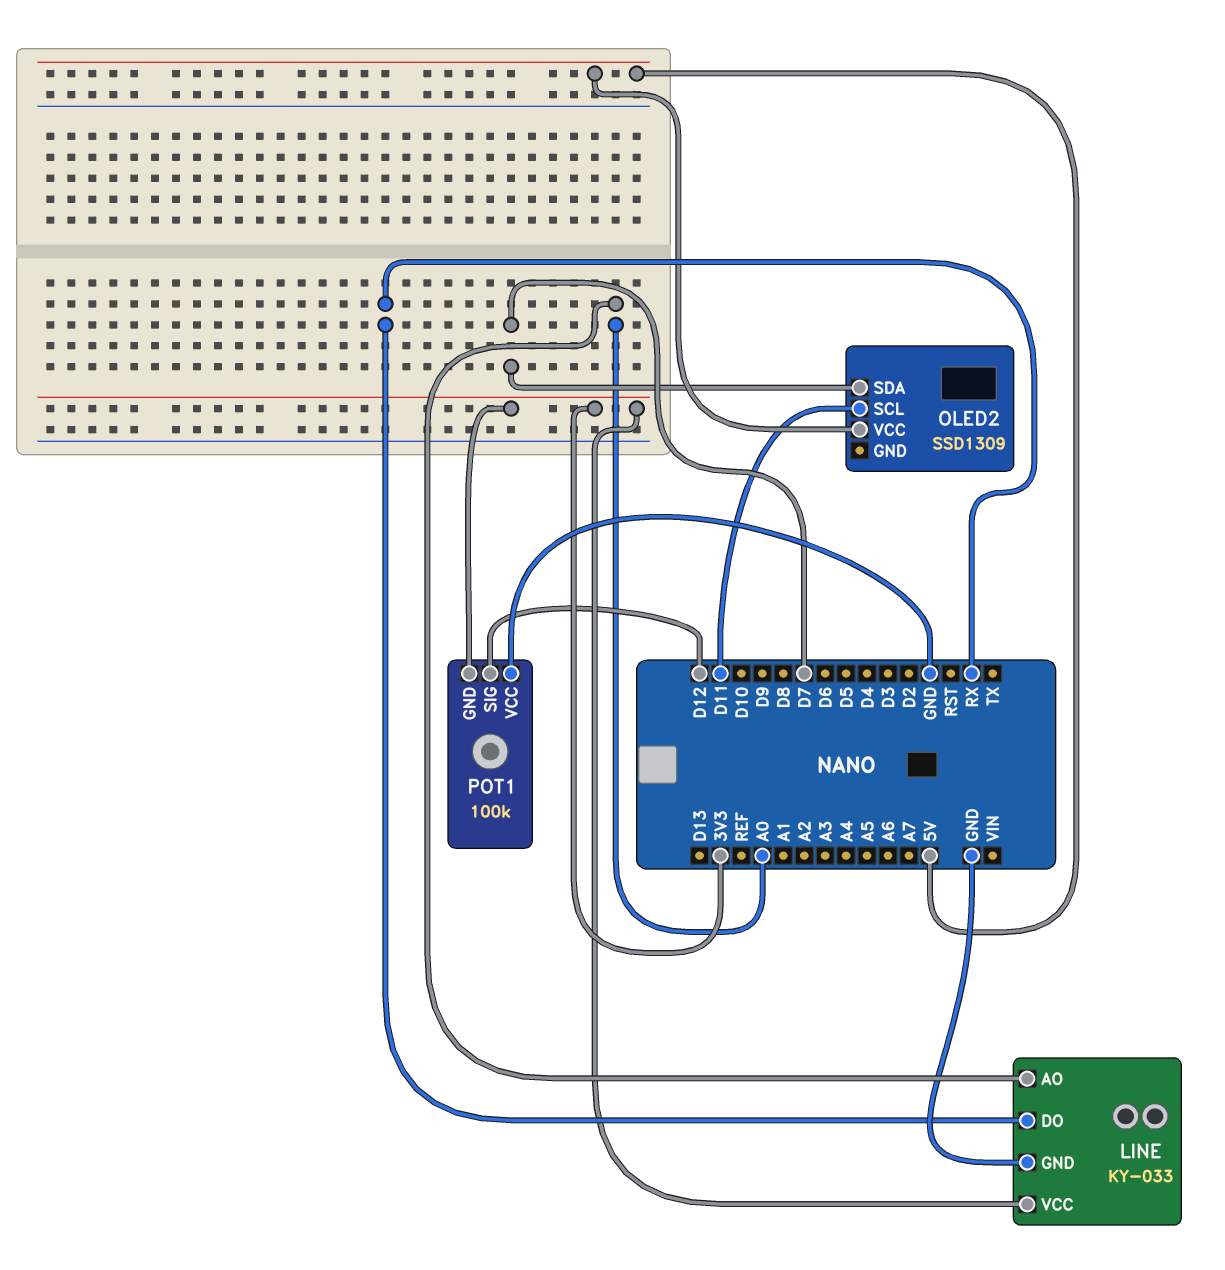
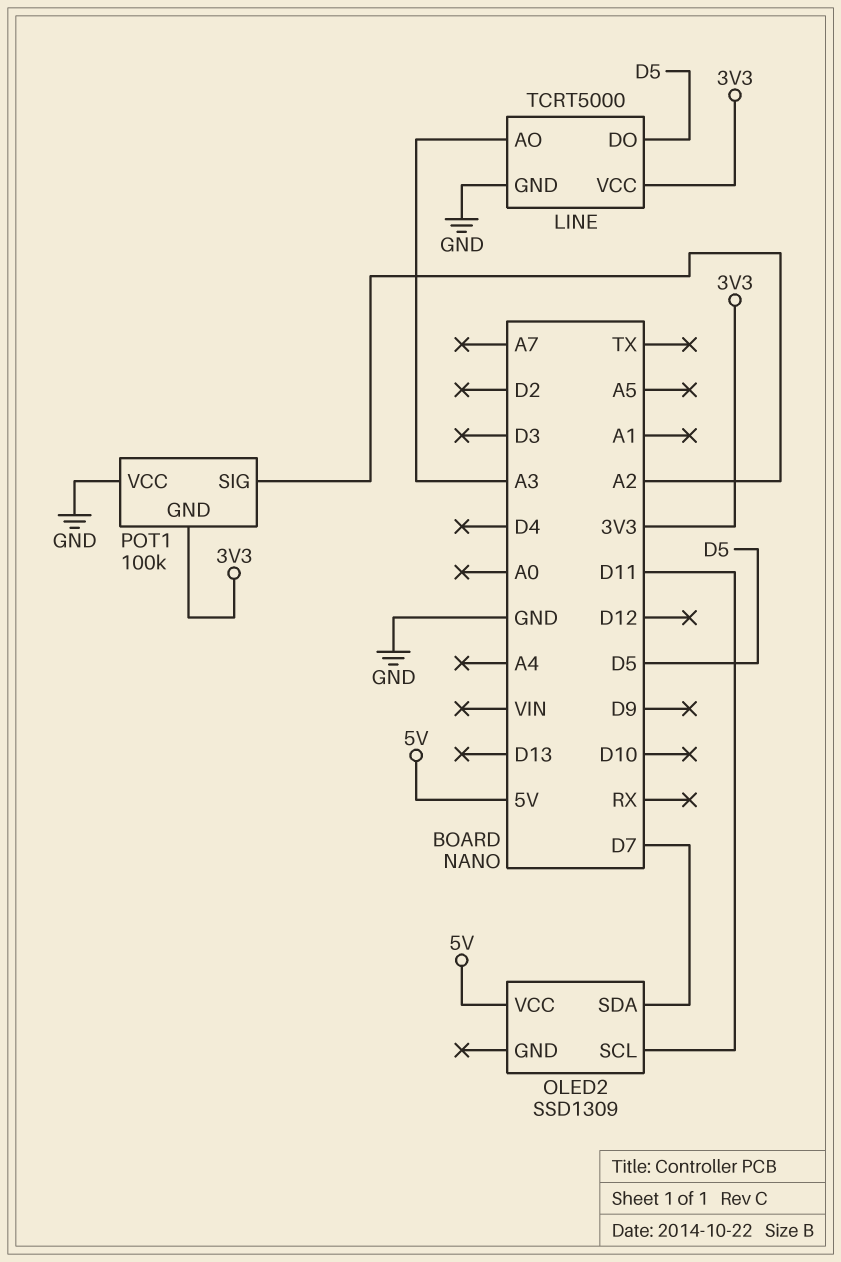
LINE: KY-033 -> TCRT5000
LINE pin AO: A0 -> A3
LINE pin DO: RX -> D5
POT1 pin SIG: D12 -> A2

